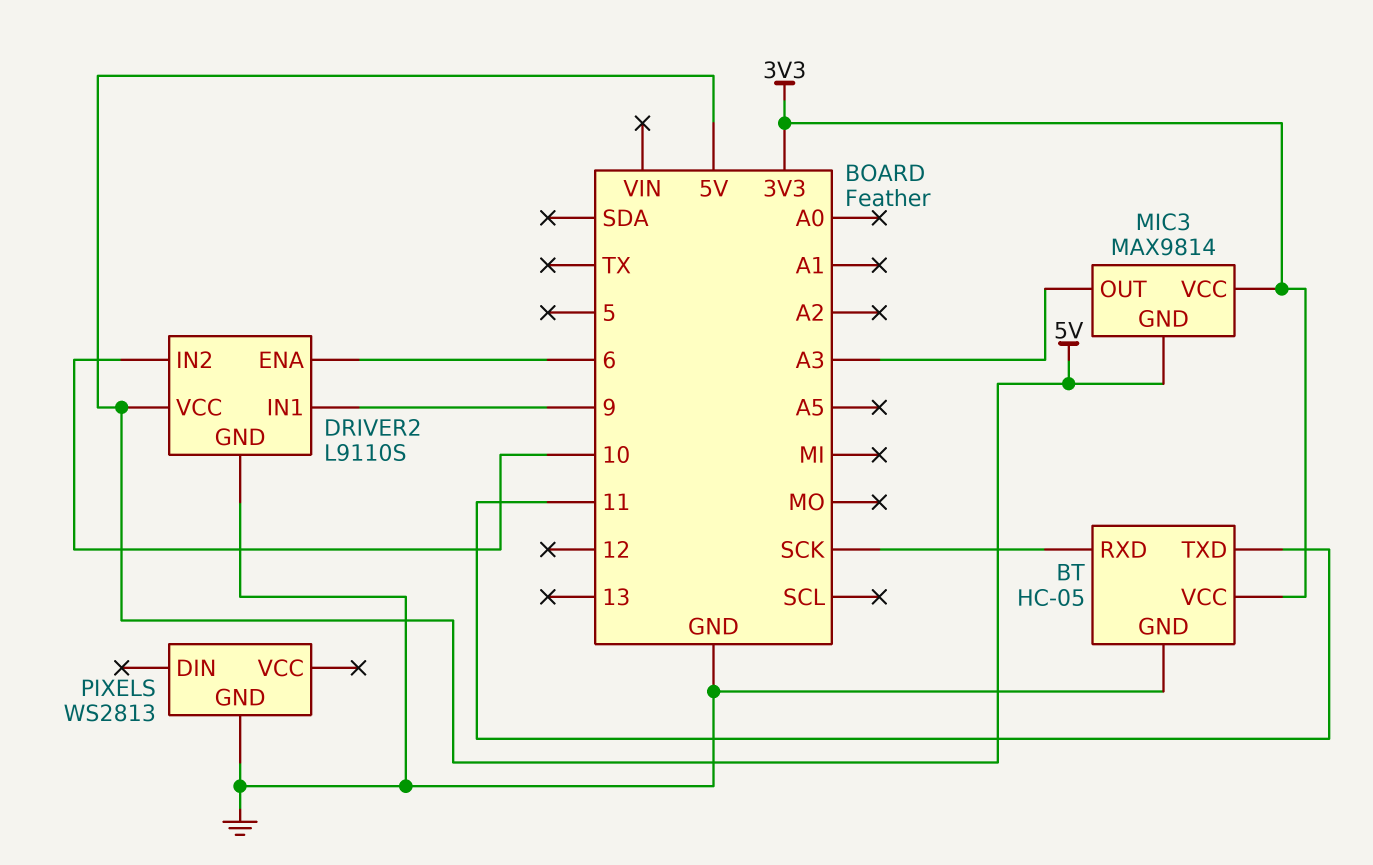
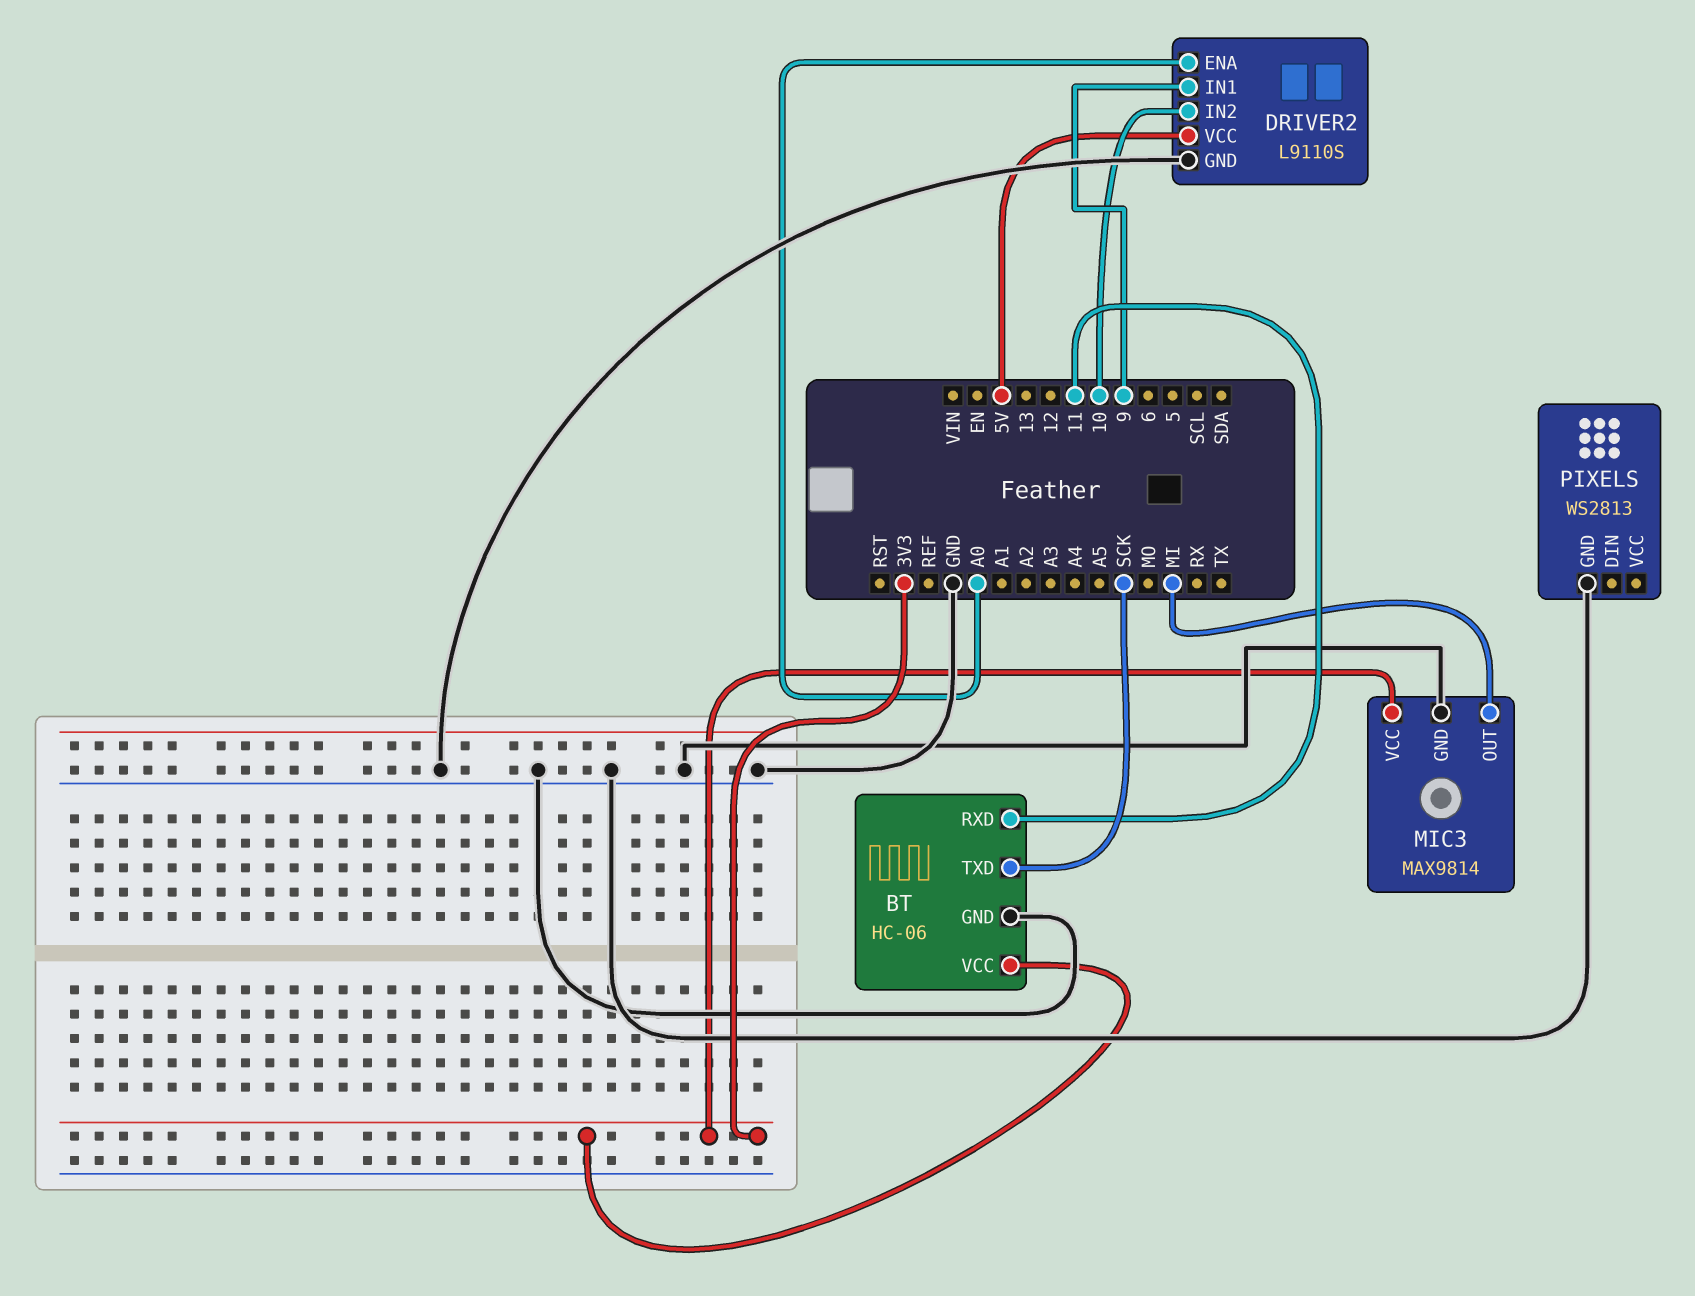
BT: HC-05 -> HC-06
BT pin RXD: SCK -> 11
BT pin TXD: 11 -> SCK
DRIVER2 pin ENA: 6 -> A0
MIC3 pin GND: 5V -> GND
MIC3 pin OUT: A3 -> MI

